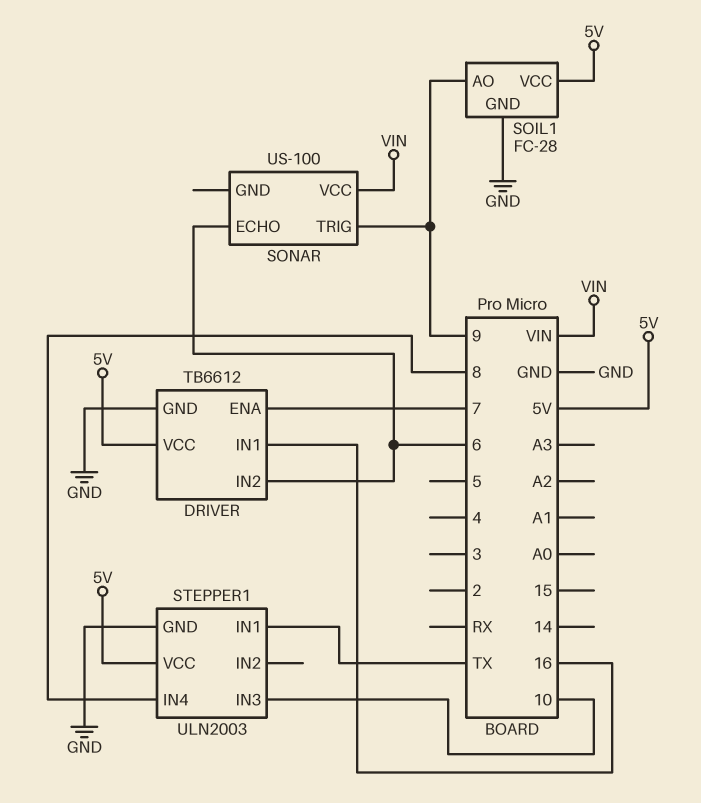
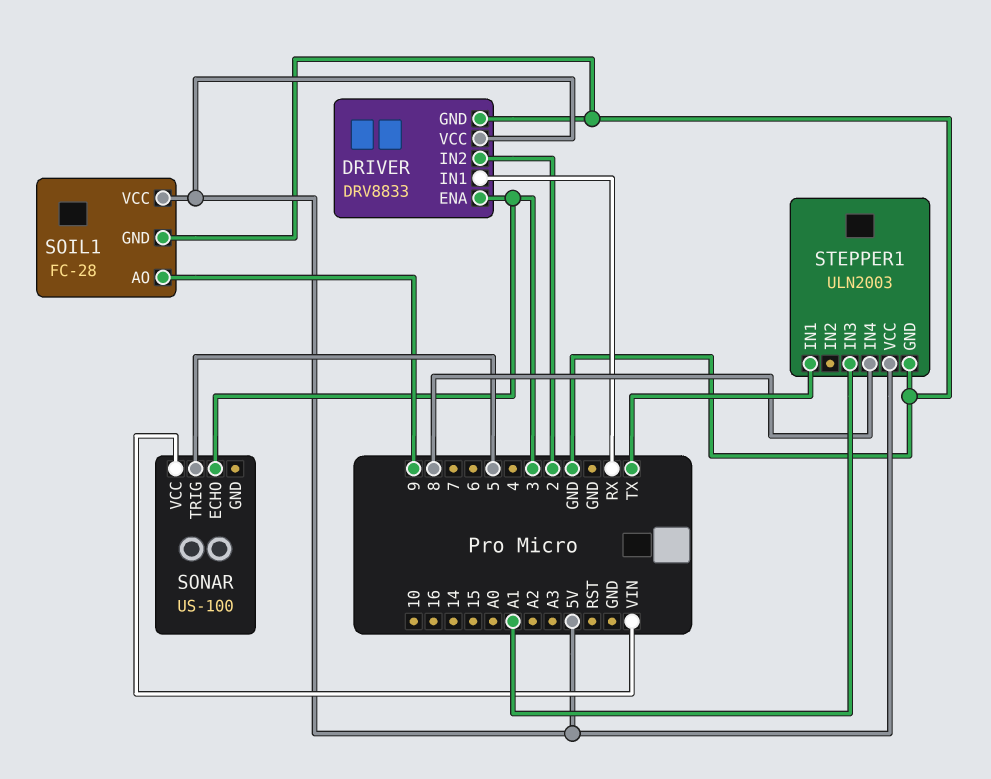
DRIVER: TB6612 -> DRV8833
DRIVER pin ENA: 7 -> 3
DRIVER pin IN1: 16 -> RX
DRIVER pin IN2: 6 -> 2
SONAR pin ECHO: 6 -> 3
SONAR pin TRIG: 9 -> 5
STEPPER1 pin IN3: 10 -> A1

